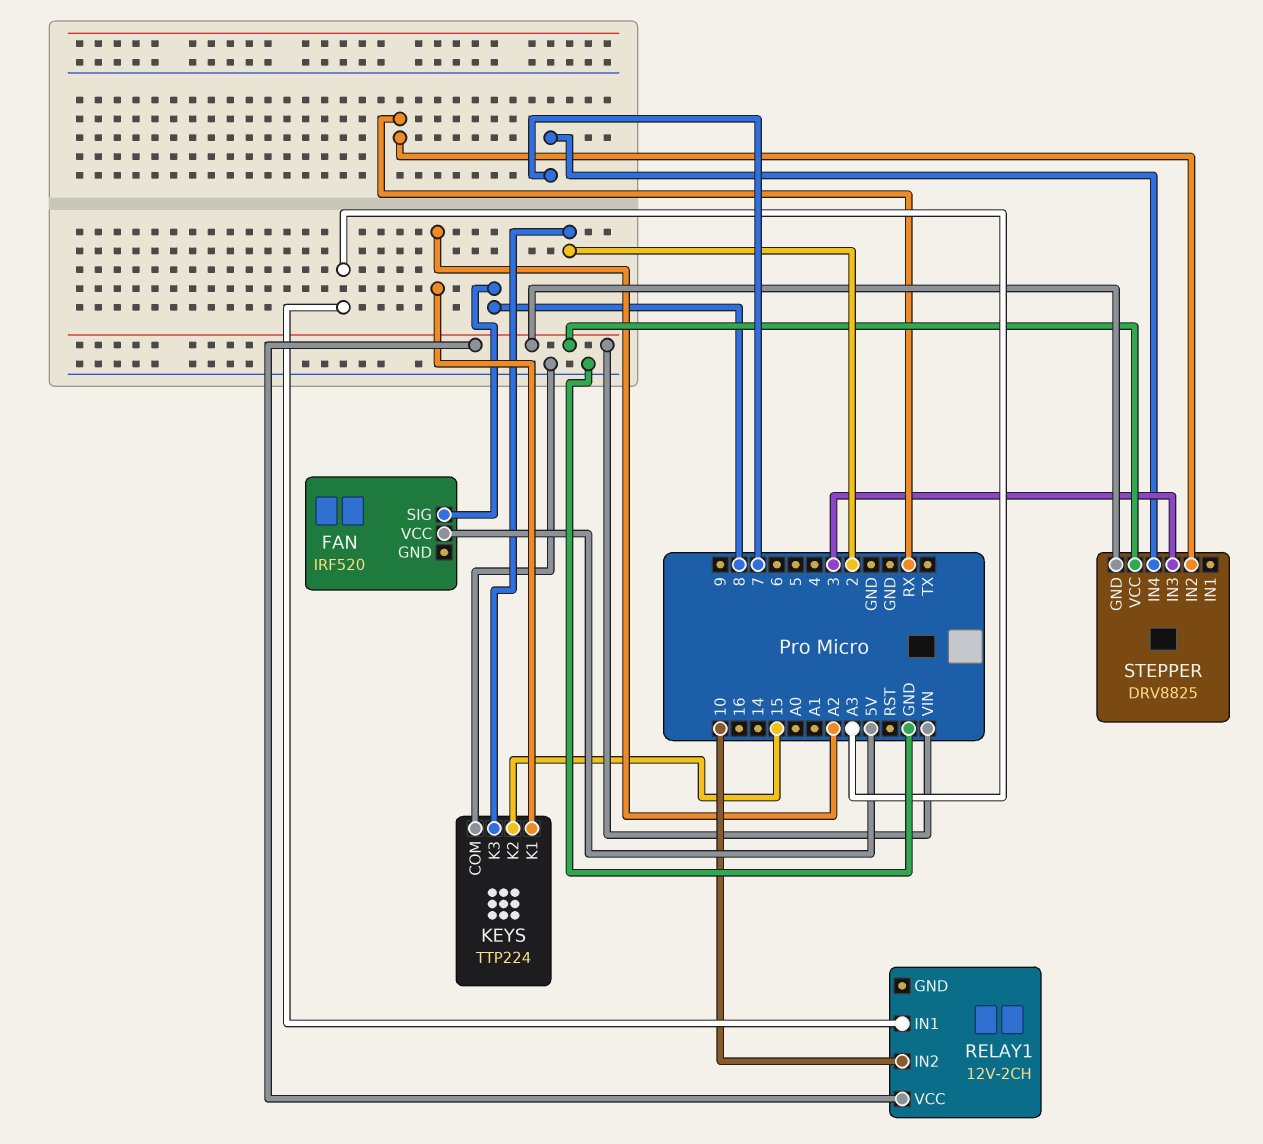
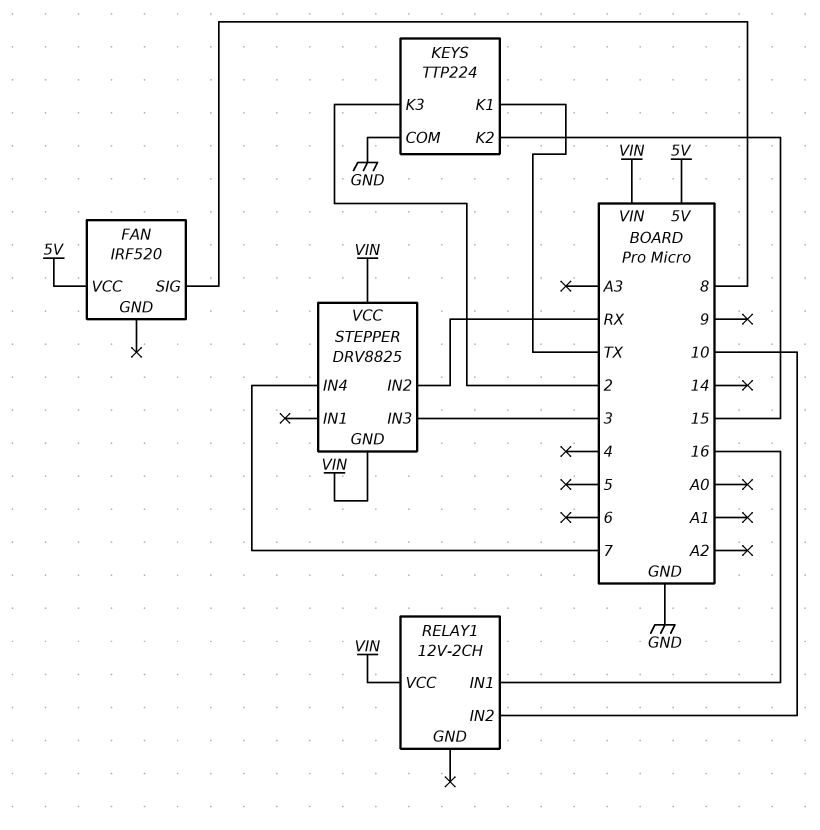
KEYS pin K1: A2 -> TX
RELAY1 pin IN1: A3 -> 16

